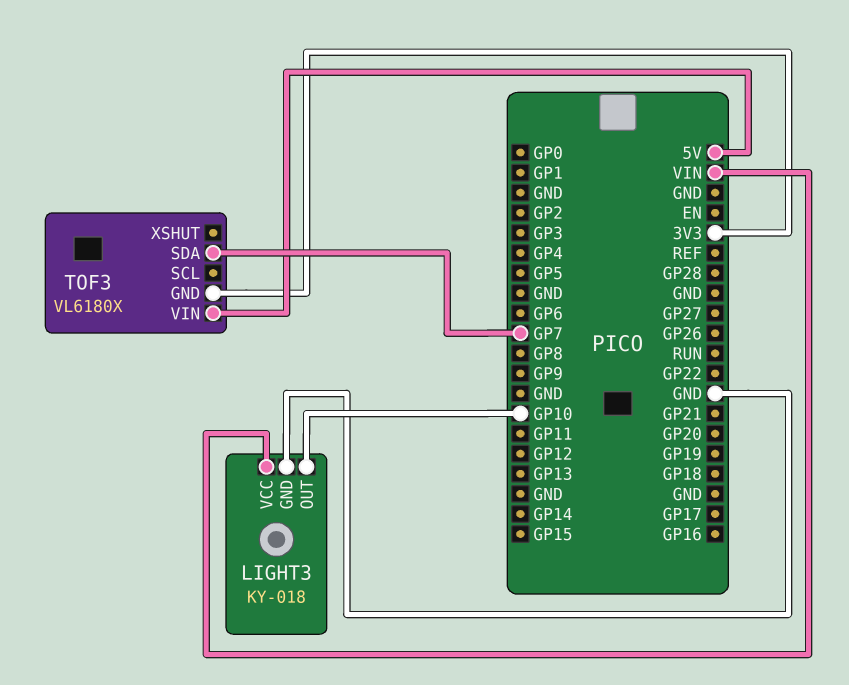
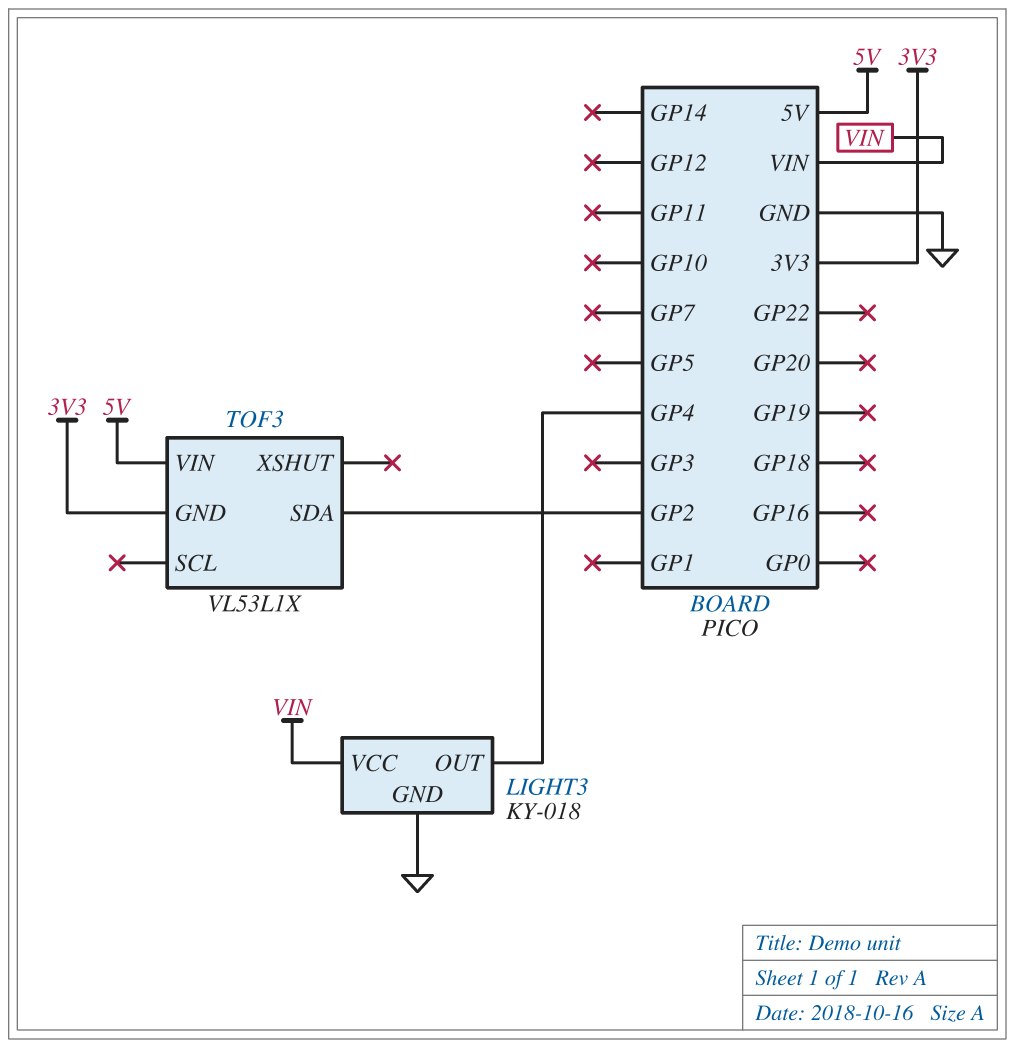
LIGHT3 pin OUT: GP10 -> GP4
TOF3: VL6180X -> VL53L1X
TOF3 pin SDA: GP7 -> GP2

